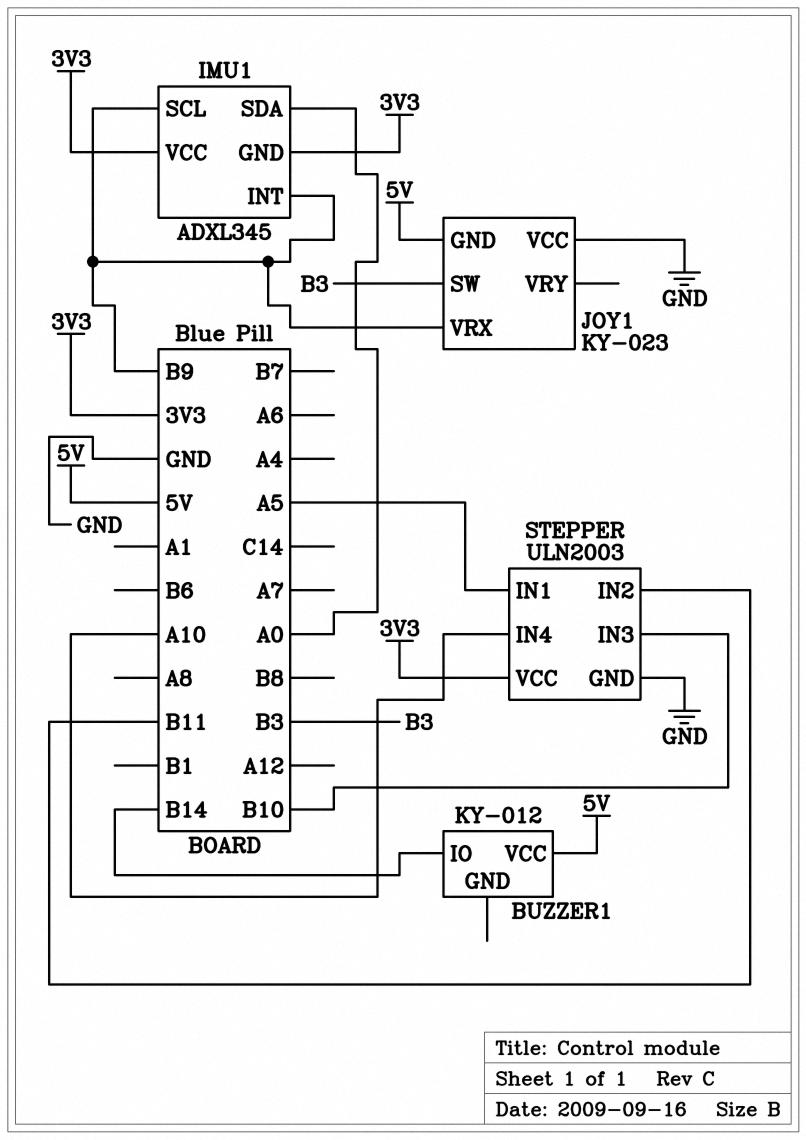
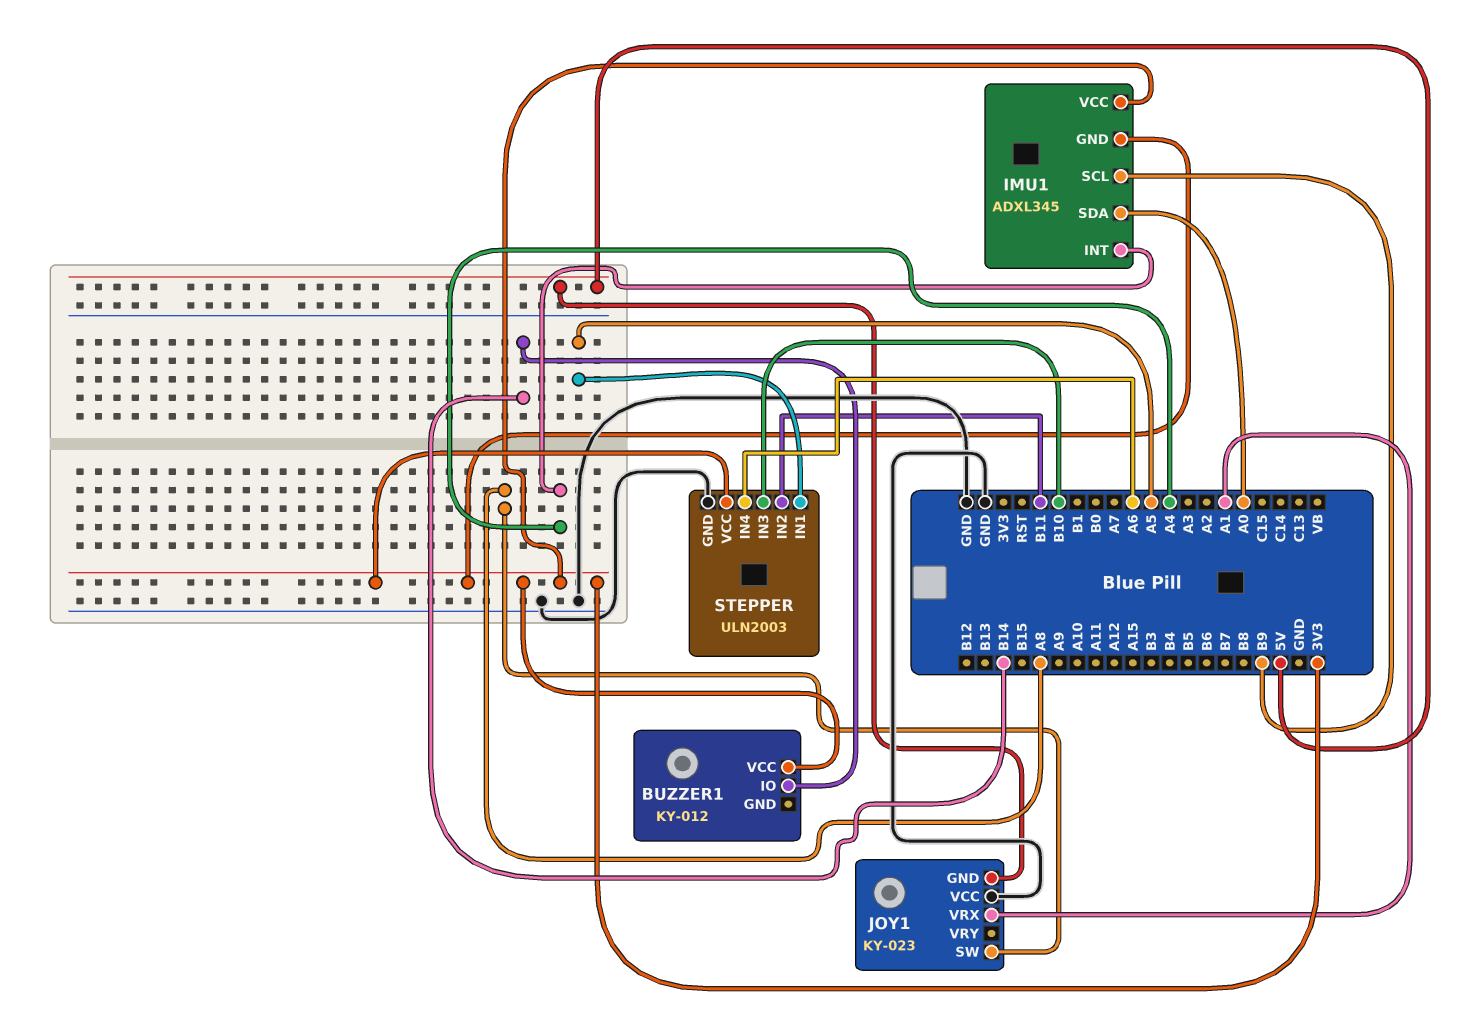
BUZZER1 pin VCC: 5V -> 3V3
IMU1 pin INT: B9 -> A4
JOY1 pin SW: B3 -> A8
JOY1 pin VRX: B9 -> A1
STEPPER pin IN4: A10 -> A6

